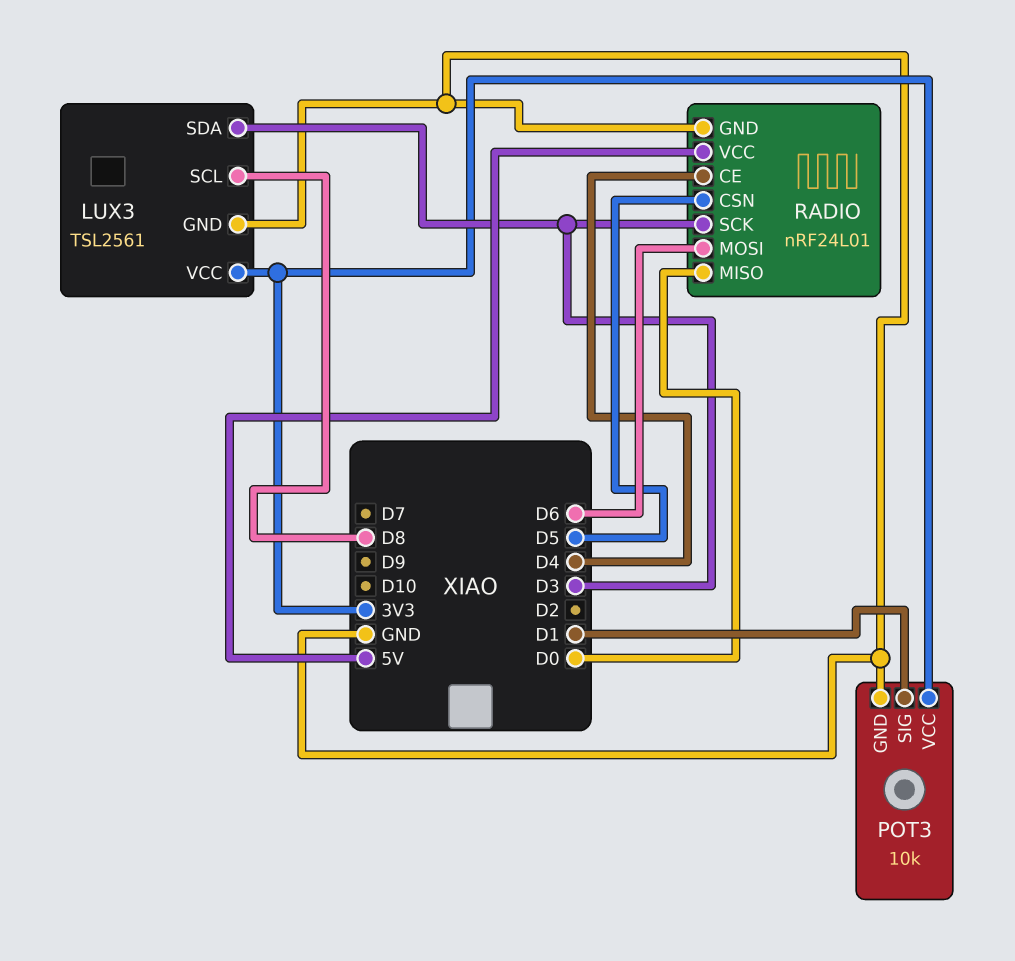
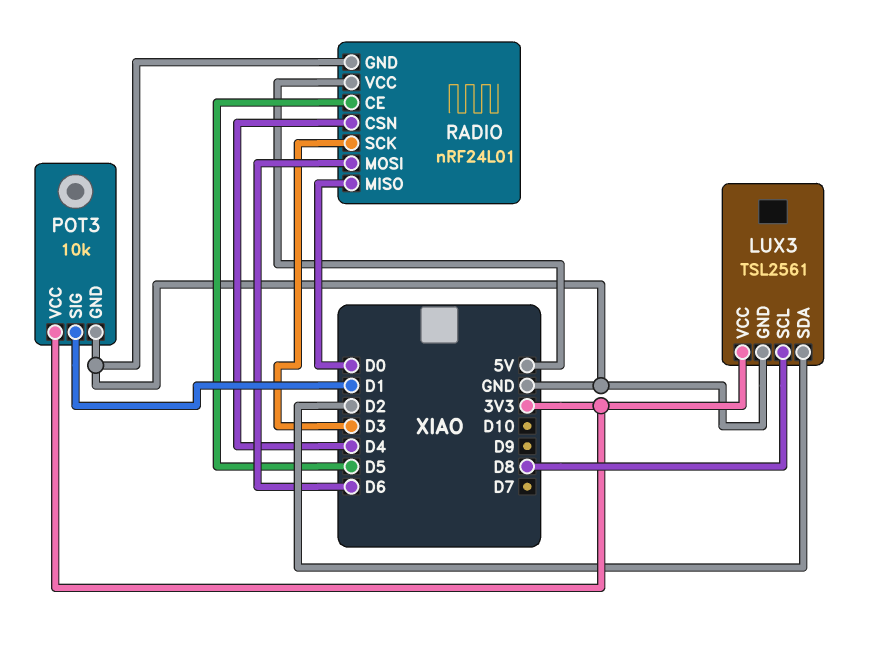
LUX3 pin SDA: D3 -> D2
RADIO pin CE: D4 -> D5
RADIO pin CSN: D5 -> D4

